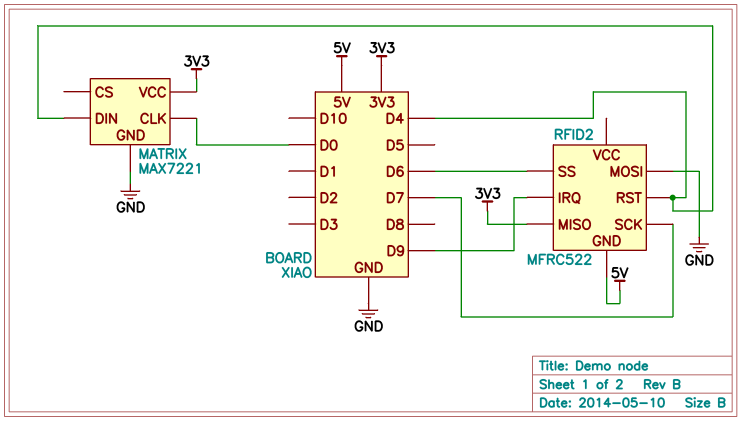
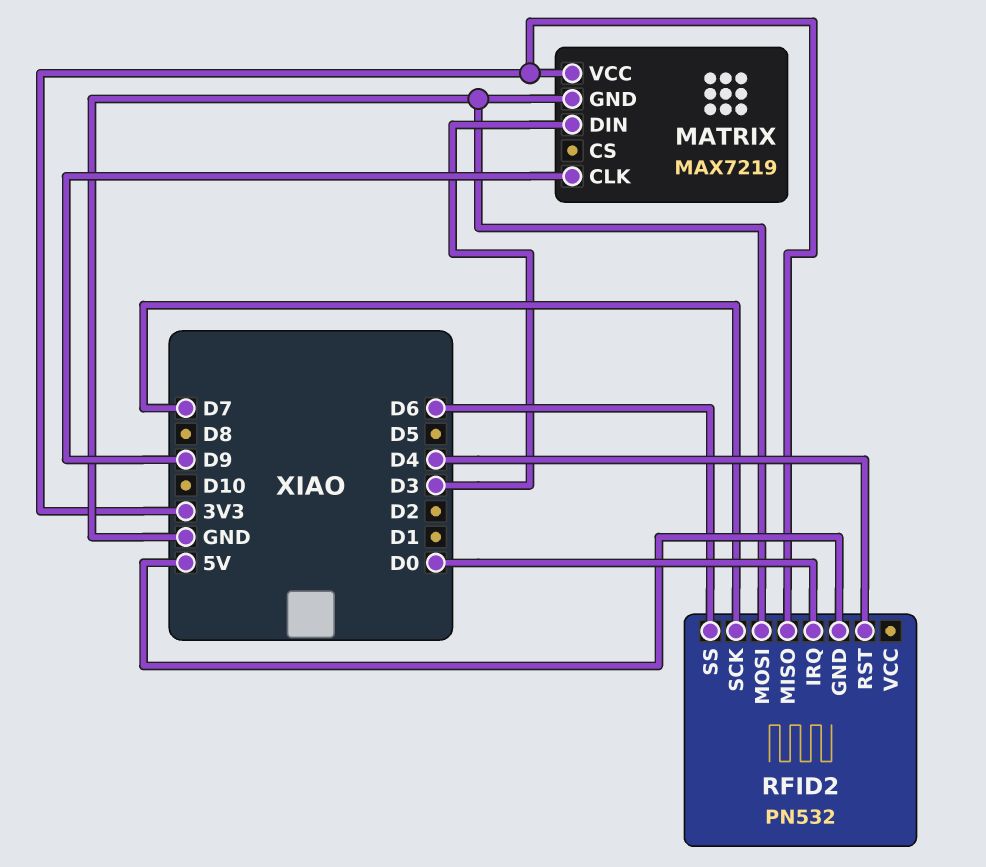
MATRIX: MAX7221 -> MAX7219
MATRIX pin CLK: D0 -> D9
MATRIX pin DIN: D4 -> D3
RFID2: MFRC522 -> PN532
RFID2 pin IRQ: D9 -> D0

